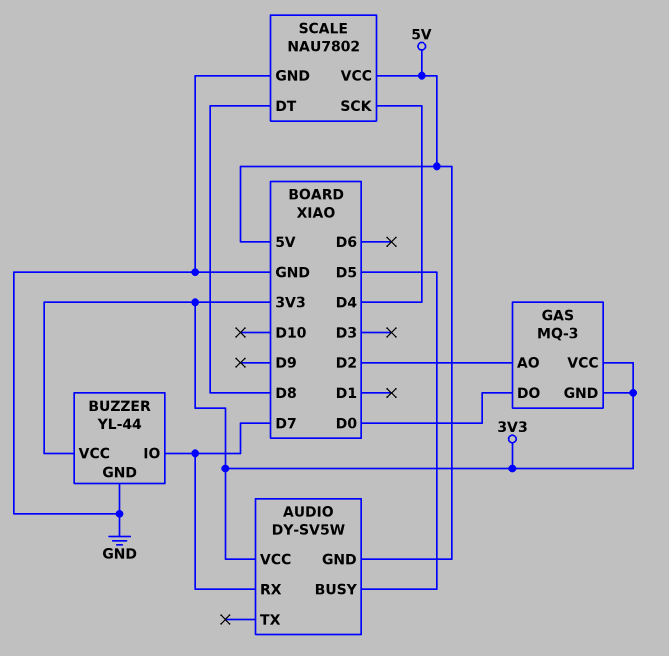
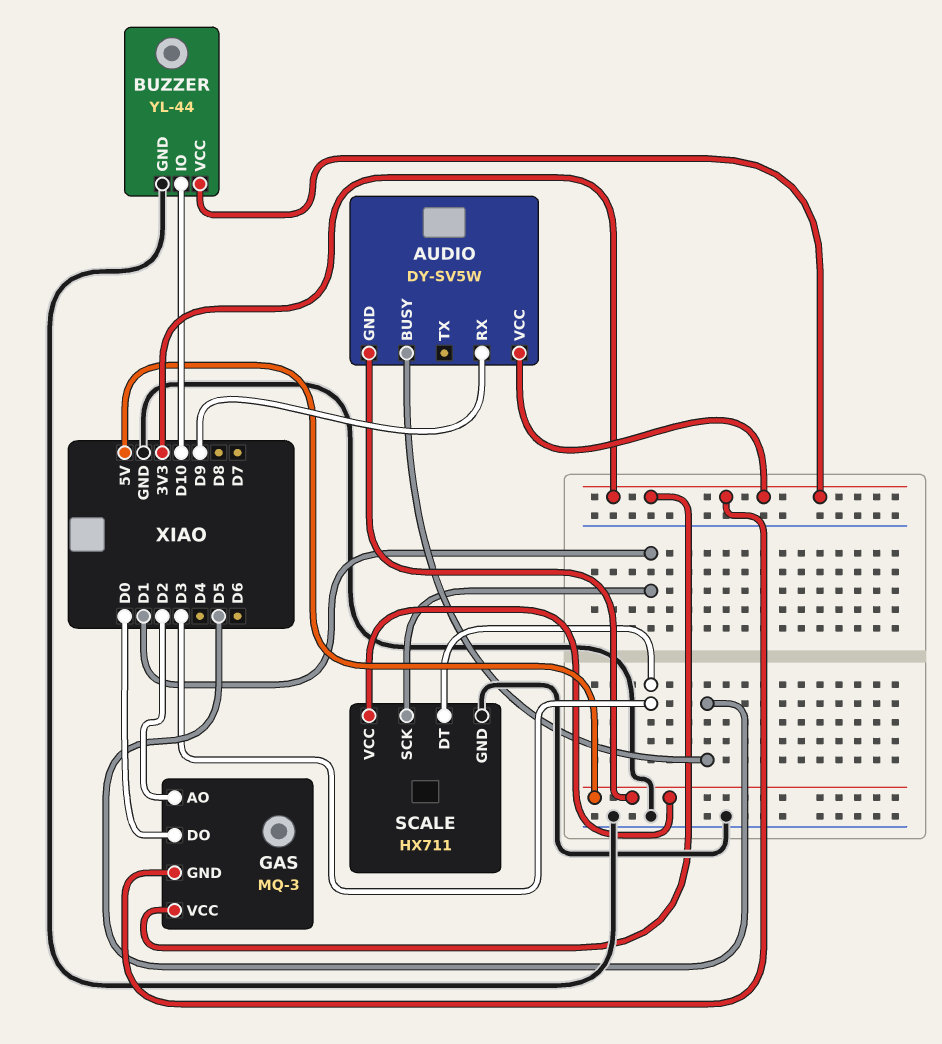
AUDIO pin RX: D7 -> D9
BUZZER pin IO: D7 -> D10
SCALE: NAU7802 -> HX711
SCALE pin DT: D8 -> D3
SCALE pin SCK: D4 -> D1

